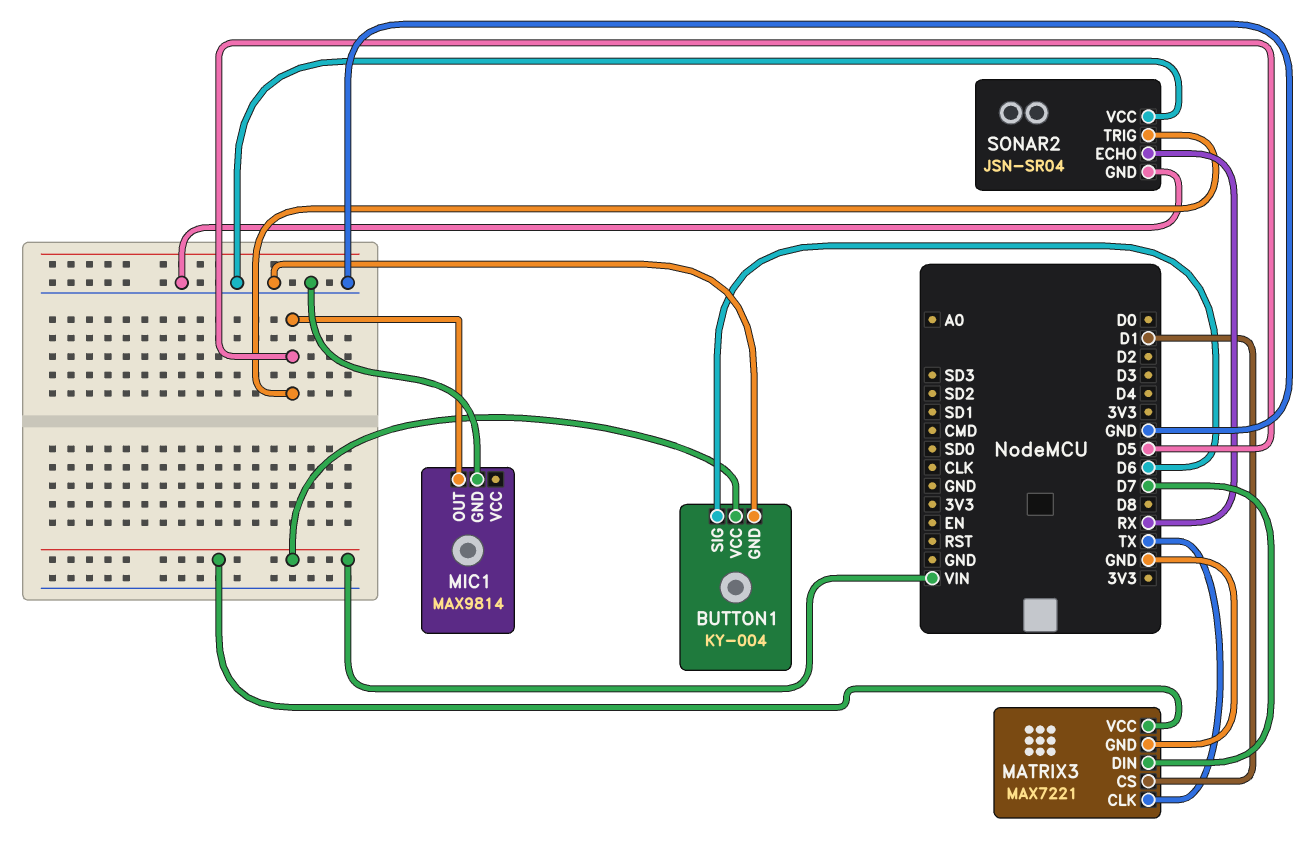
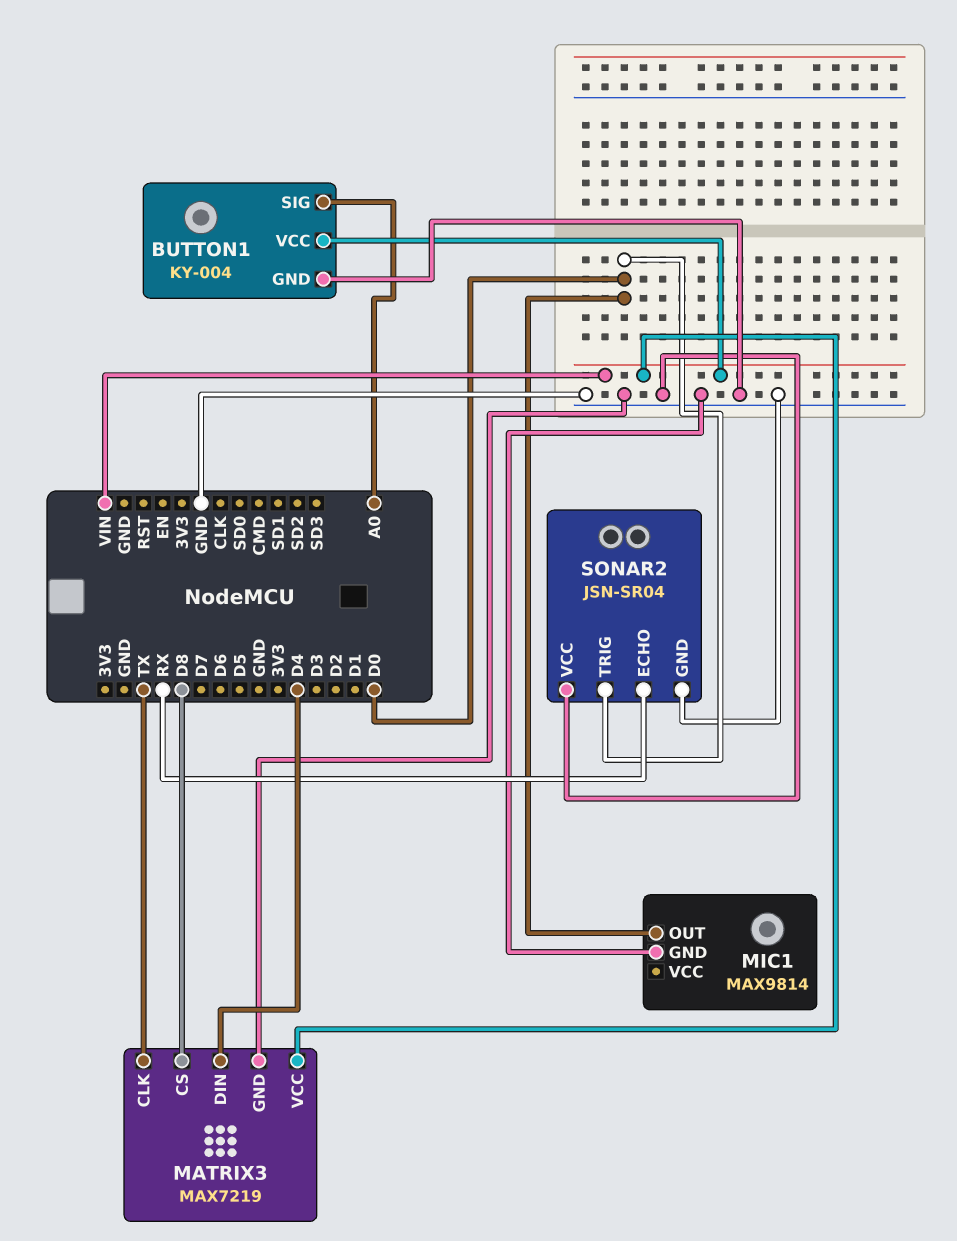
BUTTON1 pin SIG: D6 -> A0
MATRIX3: MAX7221 -> MAX7219
MATRIX3 pin CS: D1 -> D8
MATRIX3 pin DIN: D7 -> D4
MIC1 pin OUT: D5 -> D0
SONAR2 pin TRIG: D5 -> D0

